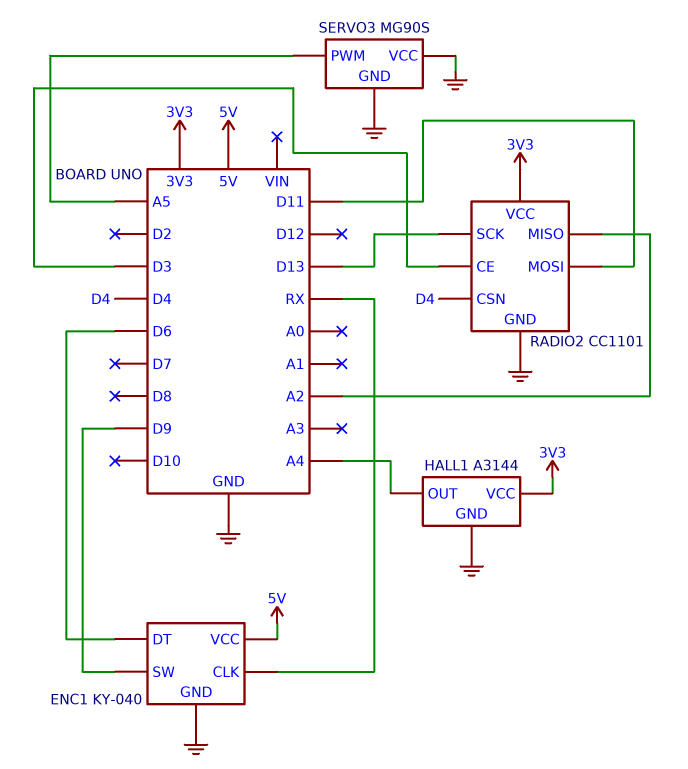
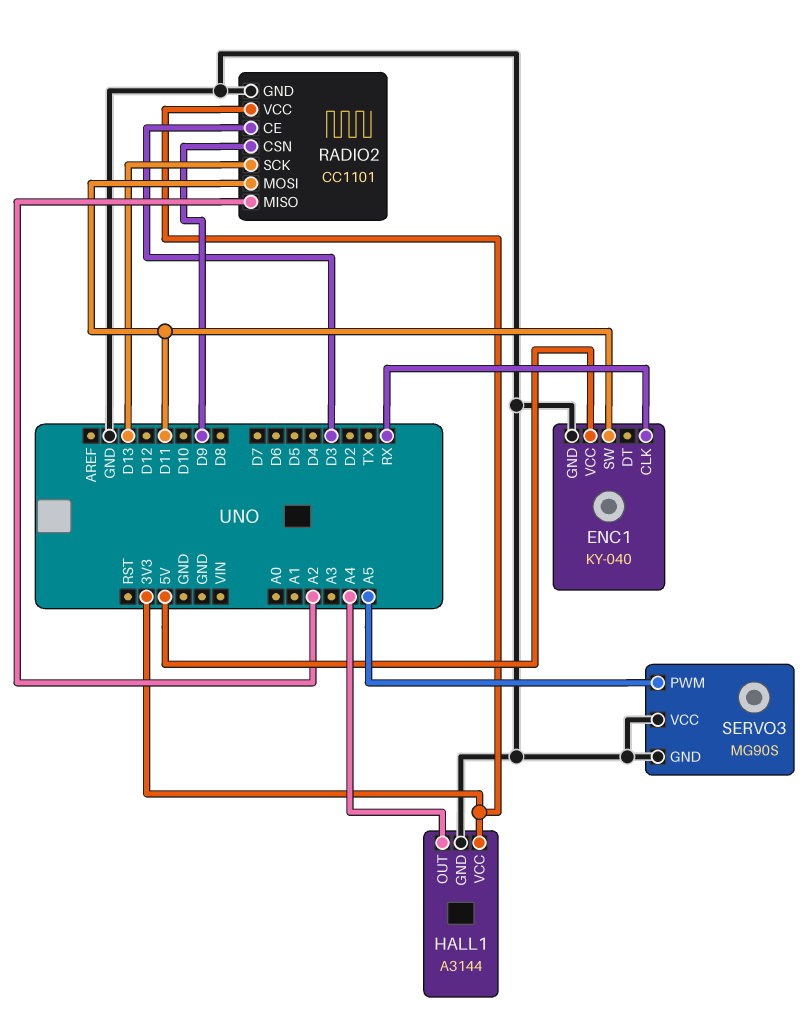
ENC1 pin DT: D6 -> none
ENC1 pin SW: D9 -> D11
RADIO2 pin CSN: D4 -> D9

